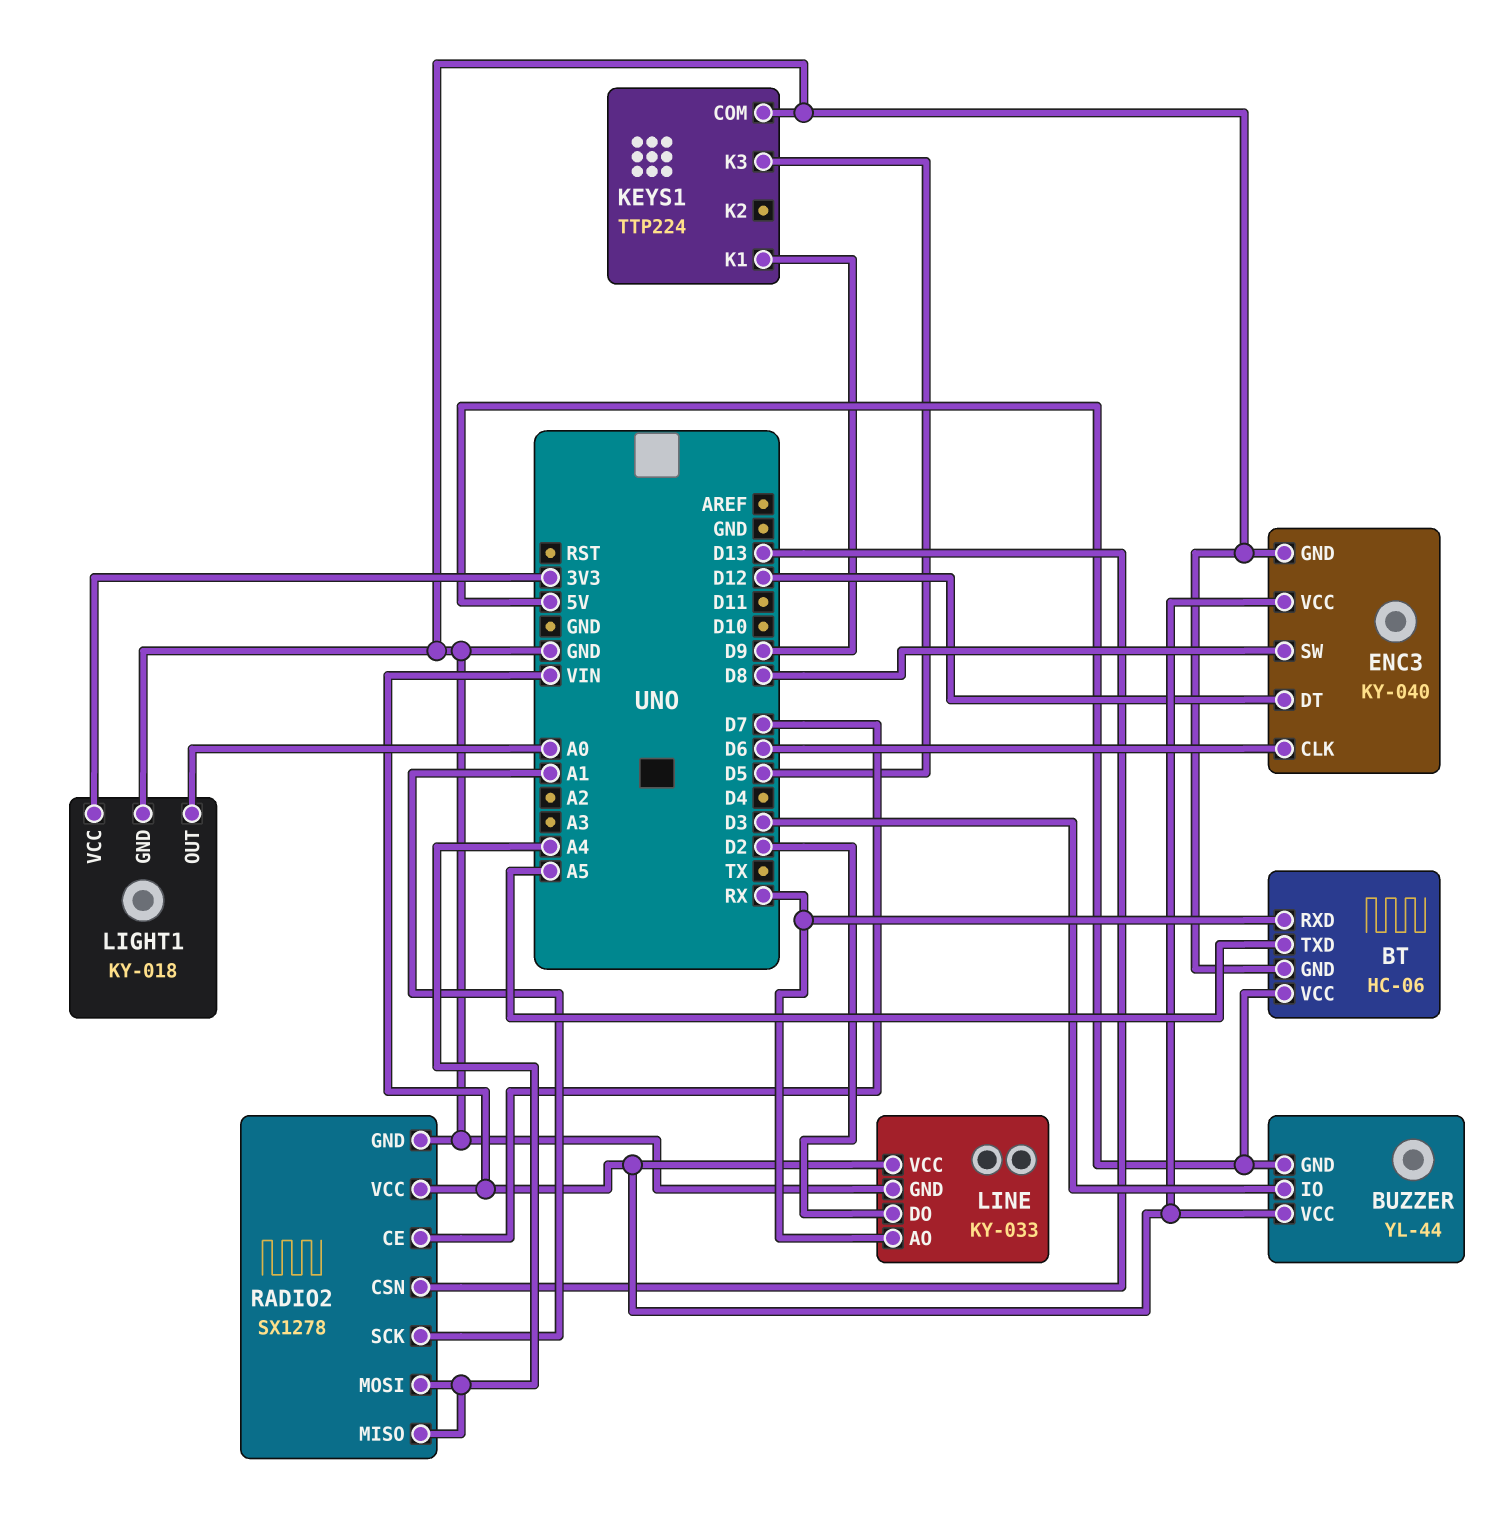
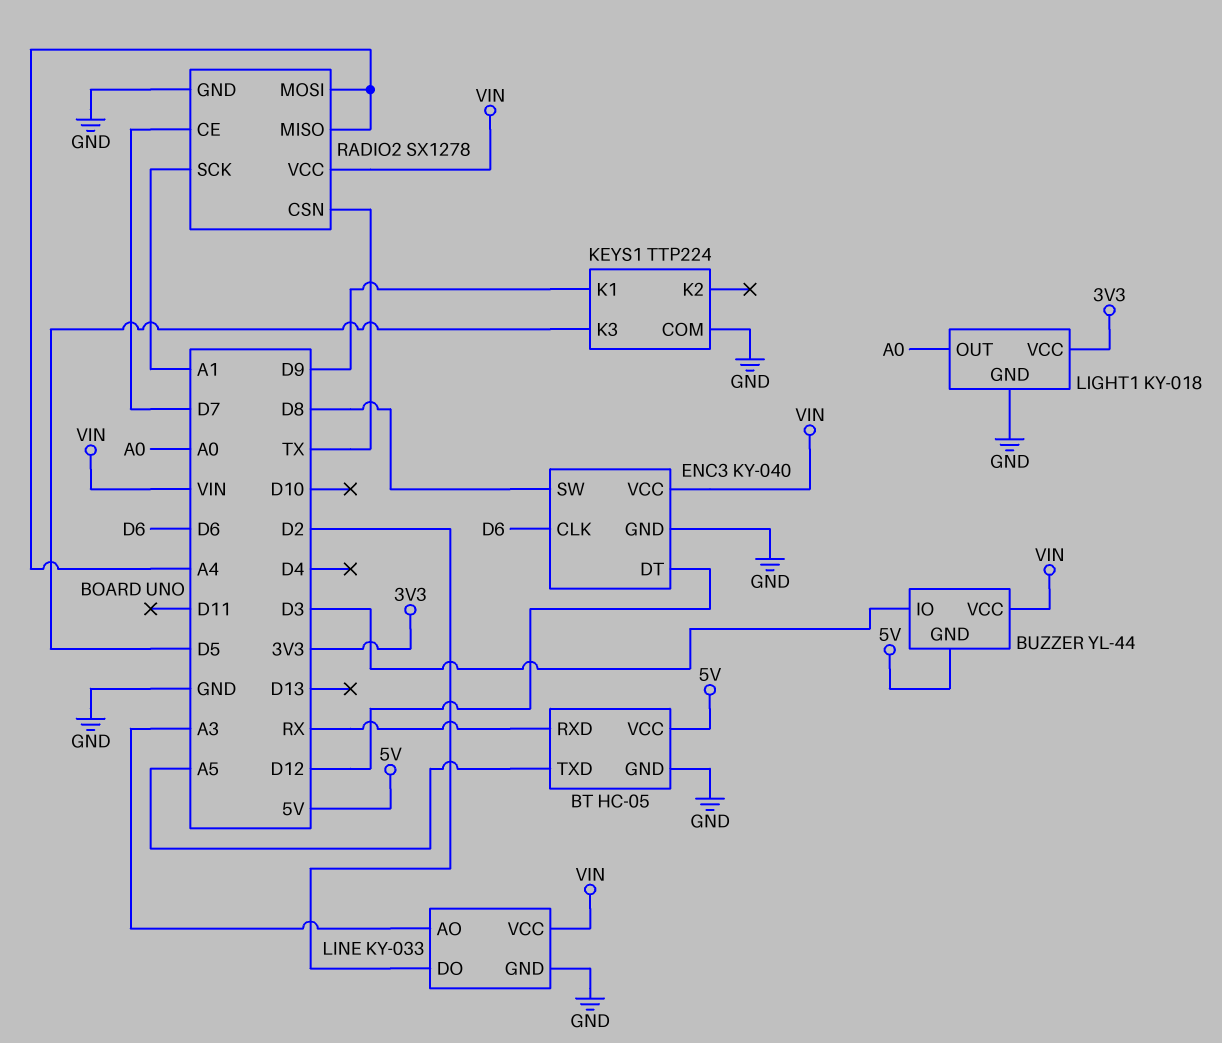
BT: HC-06 -> HC-05
LINE pin AO: RX -> A3
RADIO2 pin CSN: D13 -> TX

